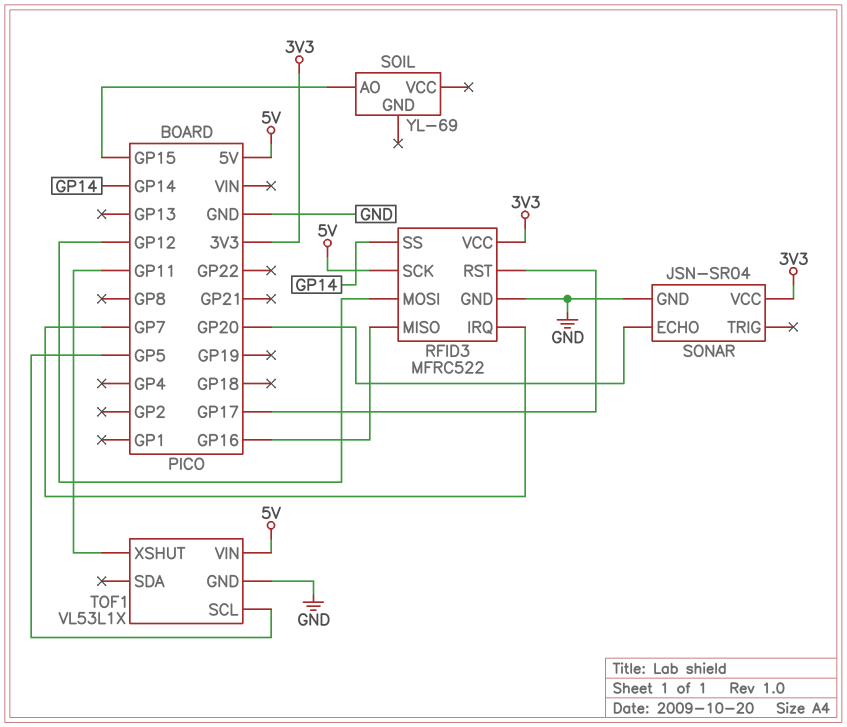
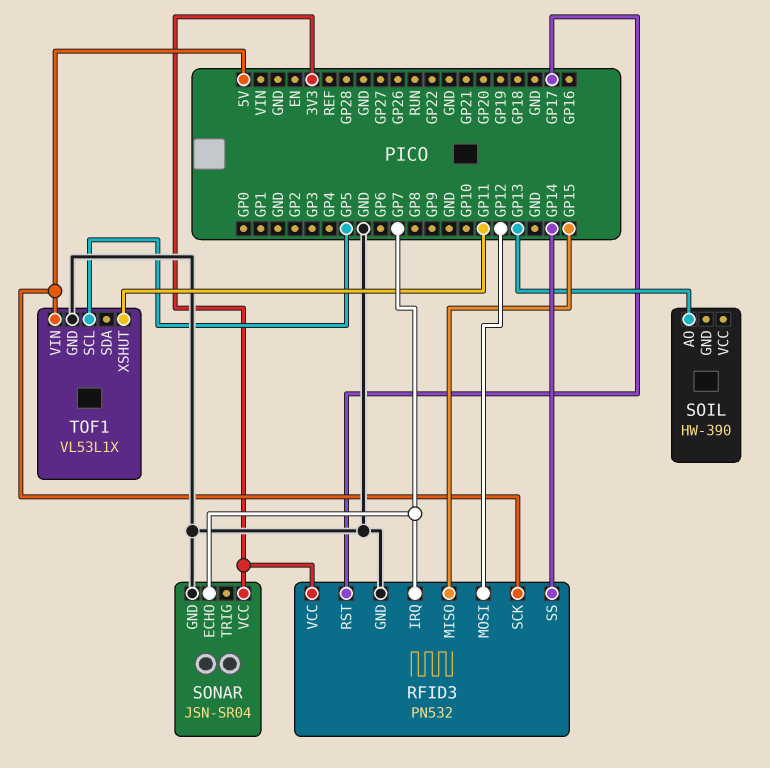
RFID3: MFRC522 -> PN532
RFID3 pin MISO: GP16 -> GP15
SOIL: YL-69 -> HW-390
SOIL pin AO: GP15 -> GP13
SONAR pin ECHO: GP20 -> GP7

